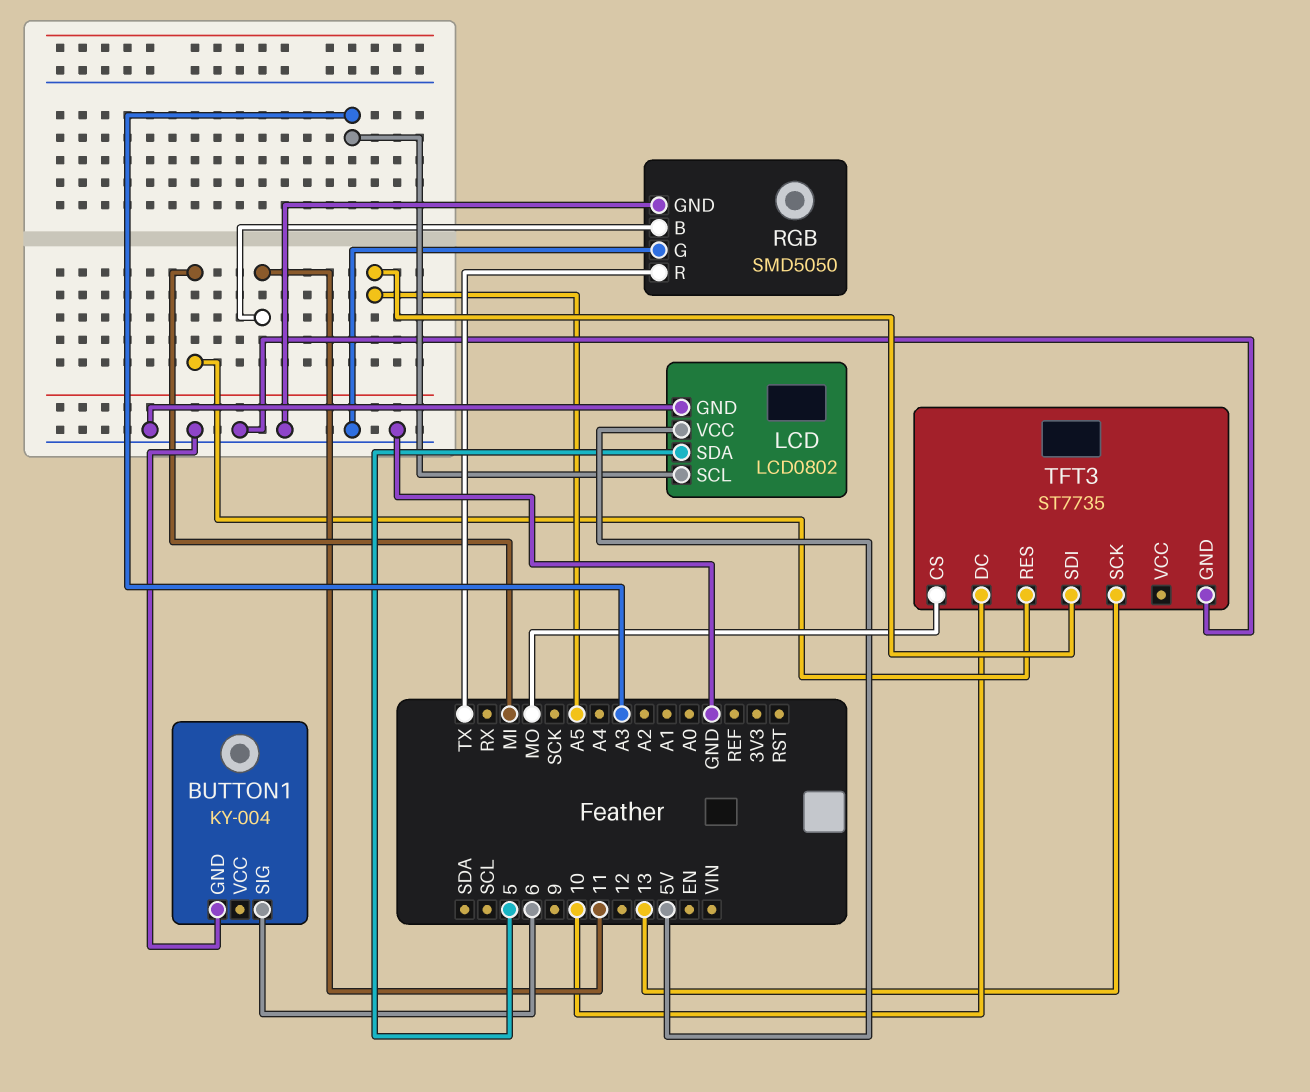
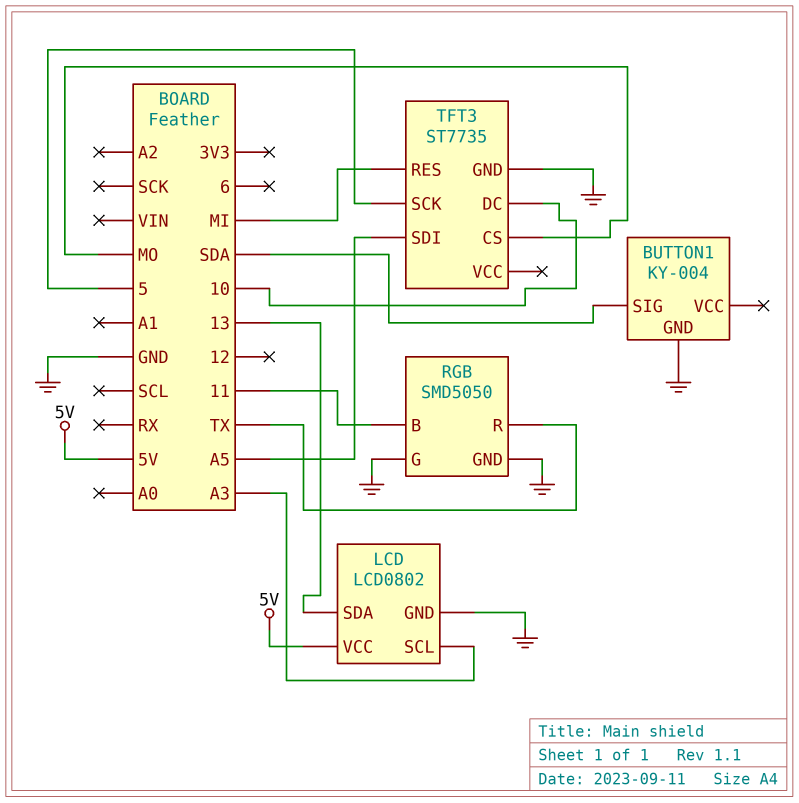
BUTTON1 pin SIG: 6 -> SDA
LCD pin SDA: 5 -> 13
TFT3 pin SCK: 13 -> 5

